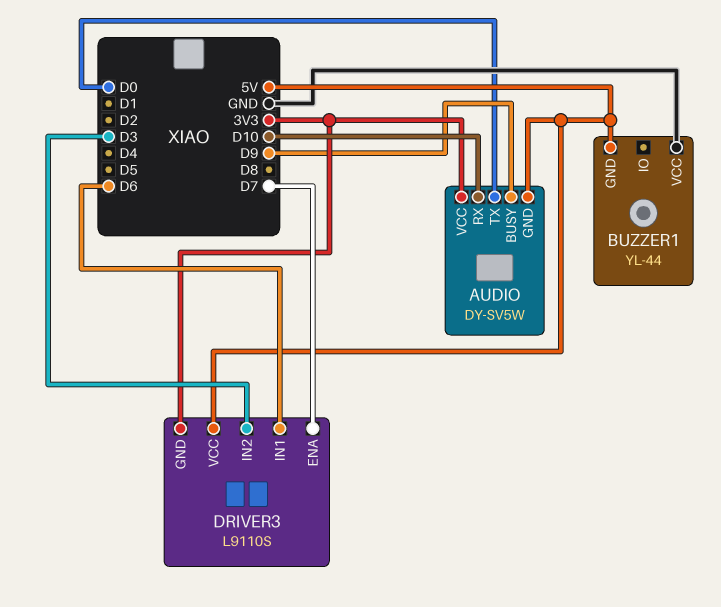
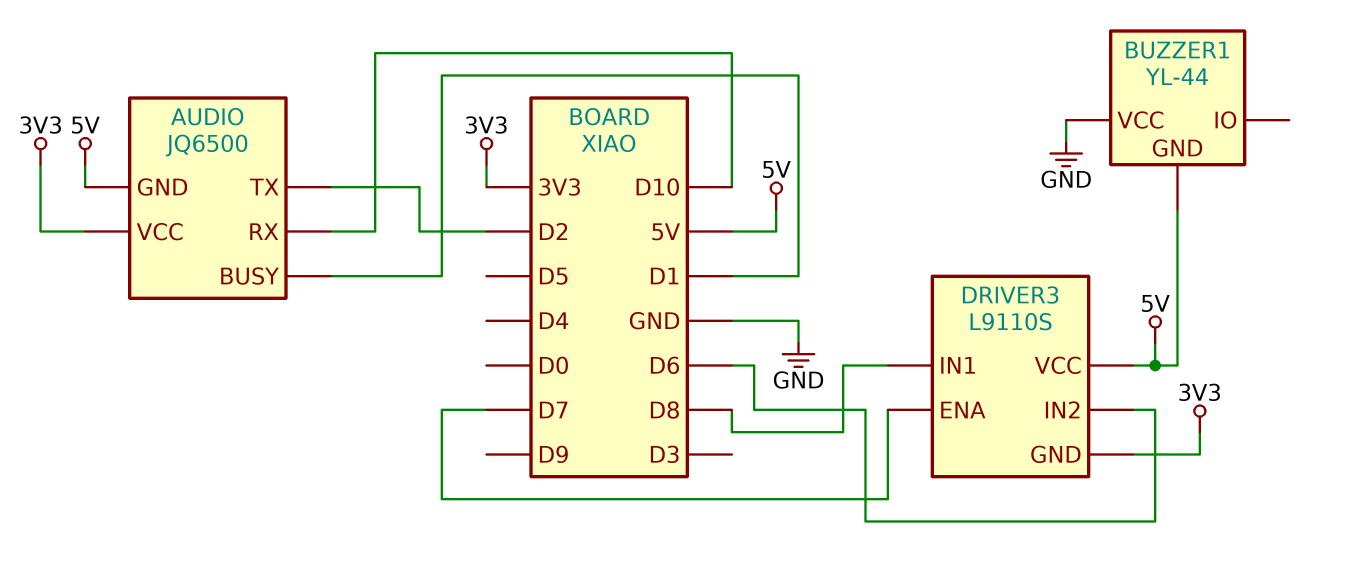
AUDIO: DY-SV5W -> JQ6500
AUDIO pin BUSY: D9 -> D1
AUDIO pin TX: D0 -> D2
DRIVER3 pin IN1: D6 -> D8
DRIVER3 pin IN2: D3 -> D6

